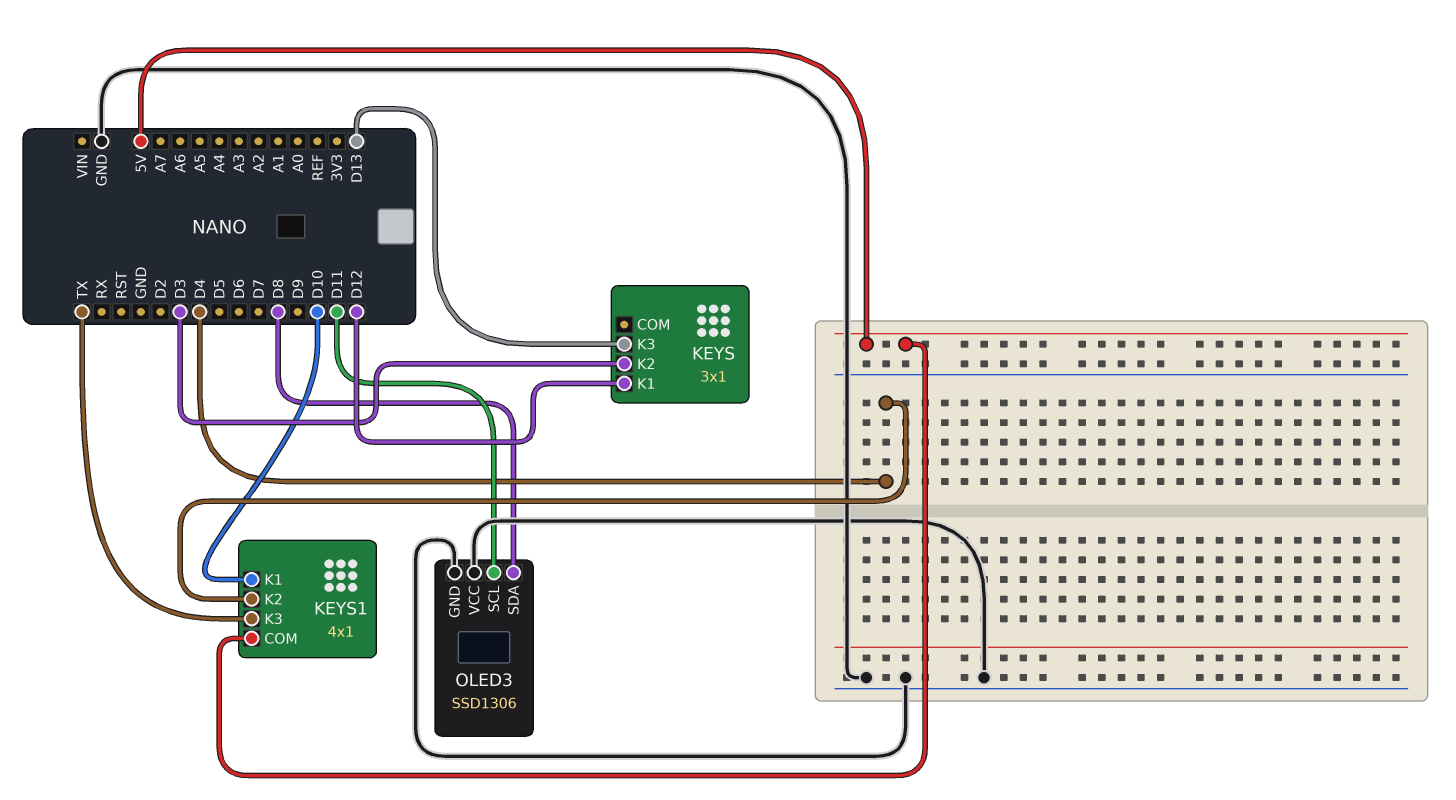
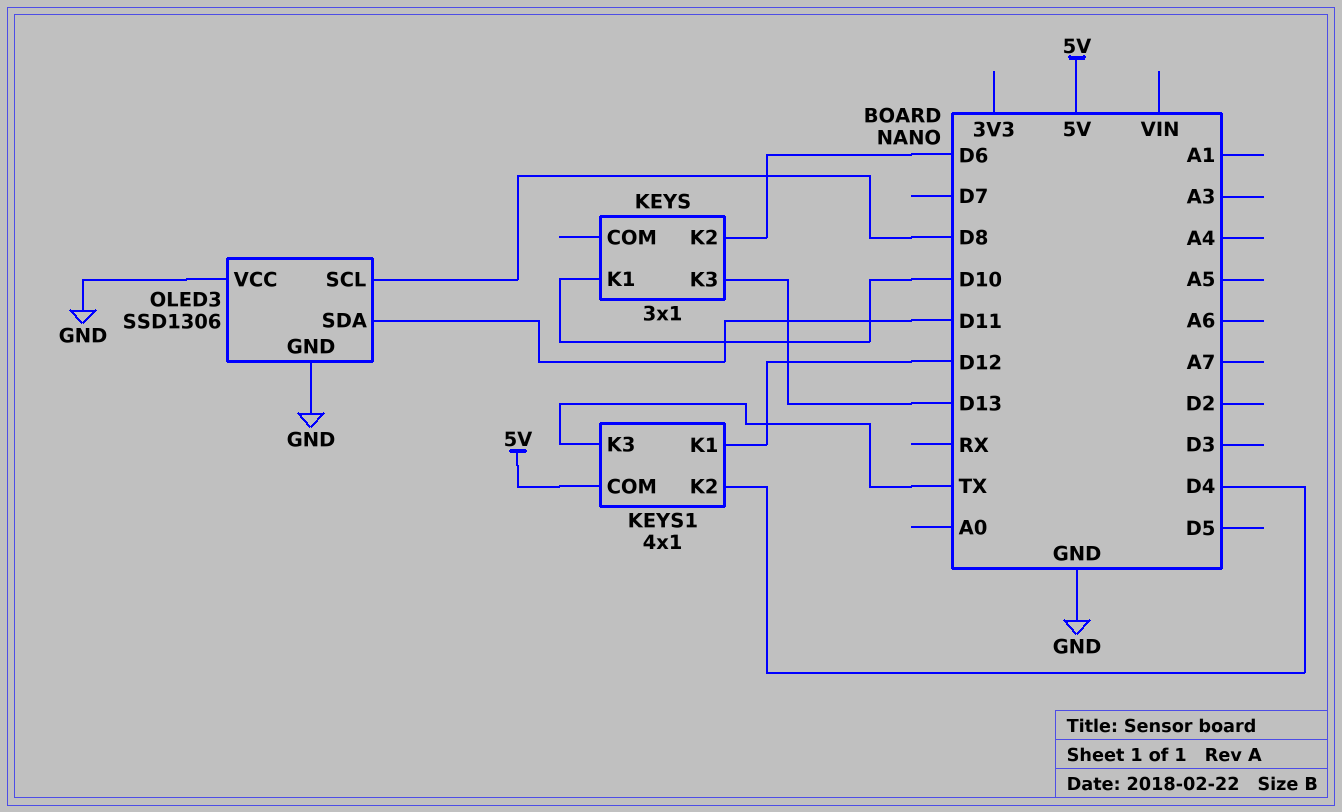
KEYS pin K1: D12 -> D10
KEYS pin K2: D3 -> D6
KEYS1 pin K1: D10 -> D12
OLED3 pin SCL: D11 -> D8
OLED3 pin SDA: D8 -> D11

